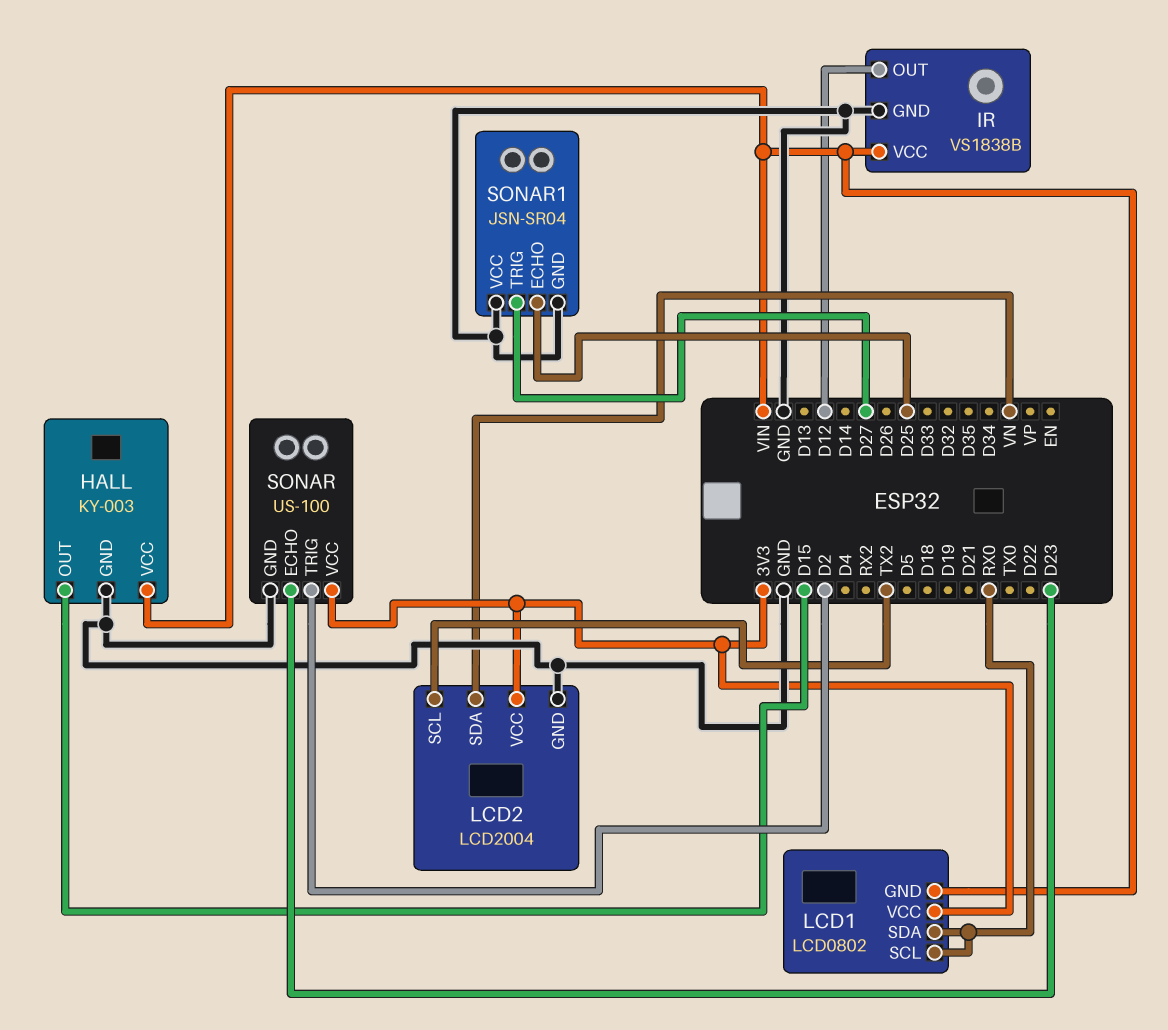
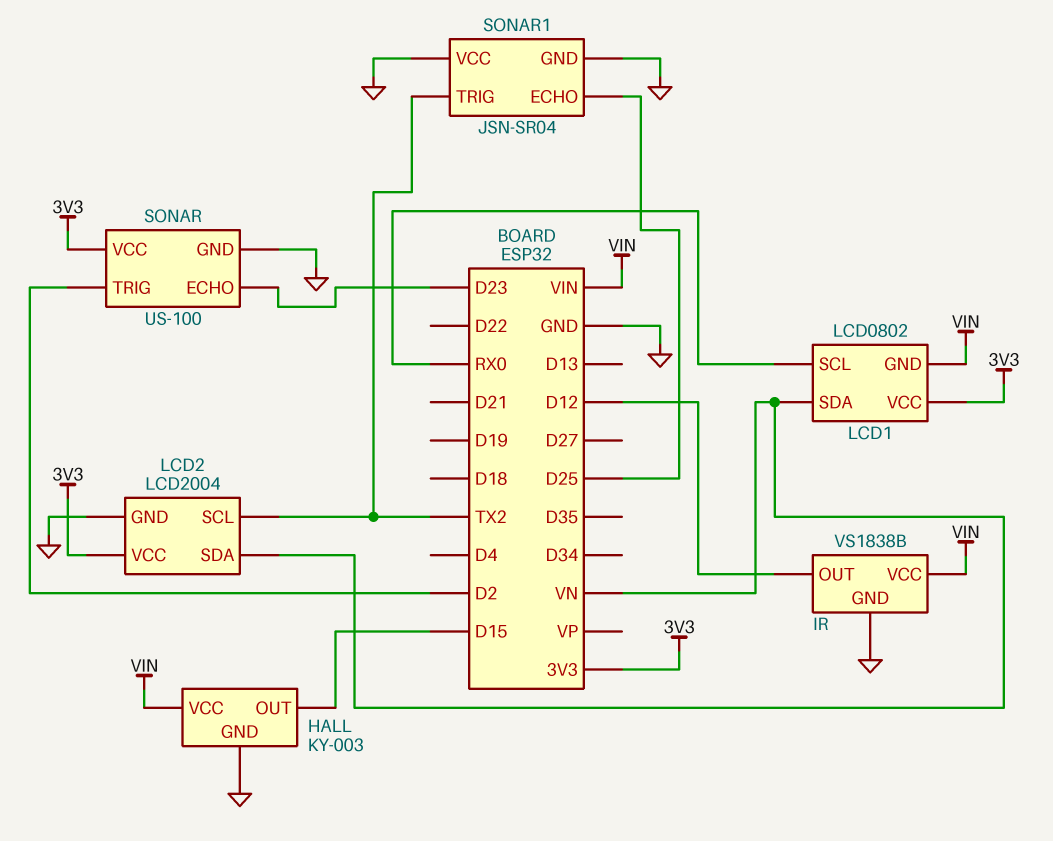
LCD1 pin SDA: RX0 -> VN
SONAR1 pin TRIG: D27 -> TX2

